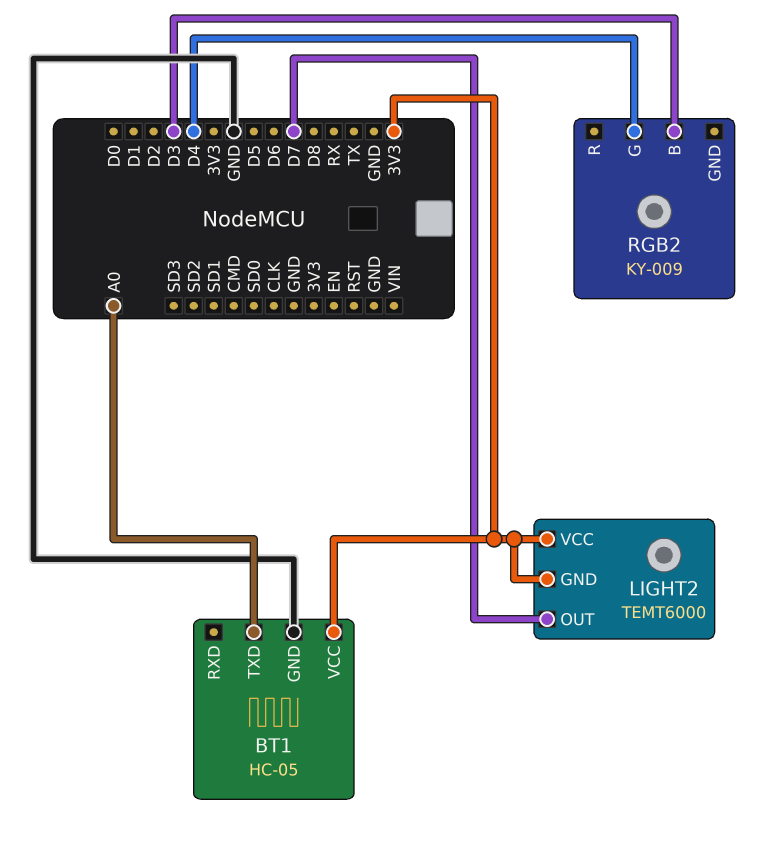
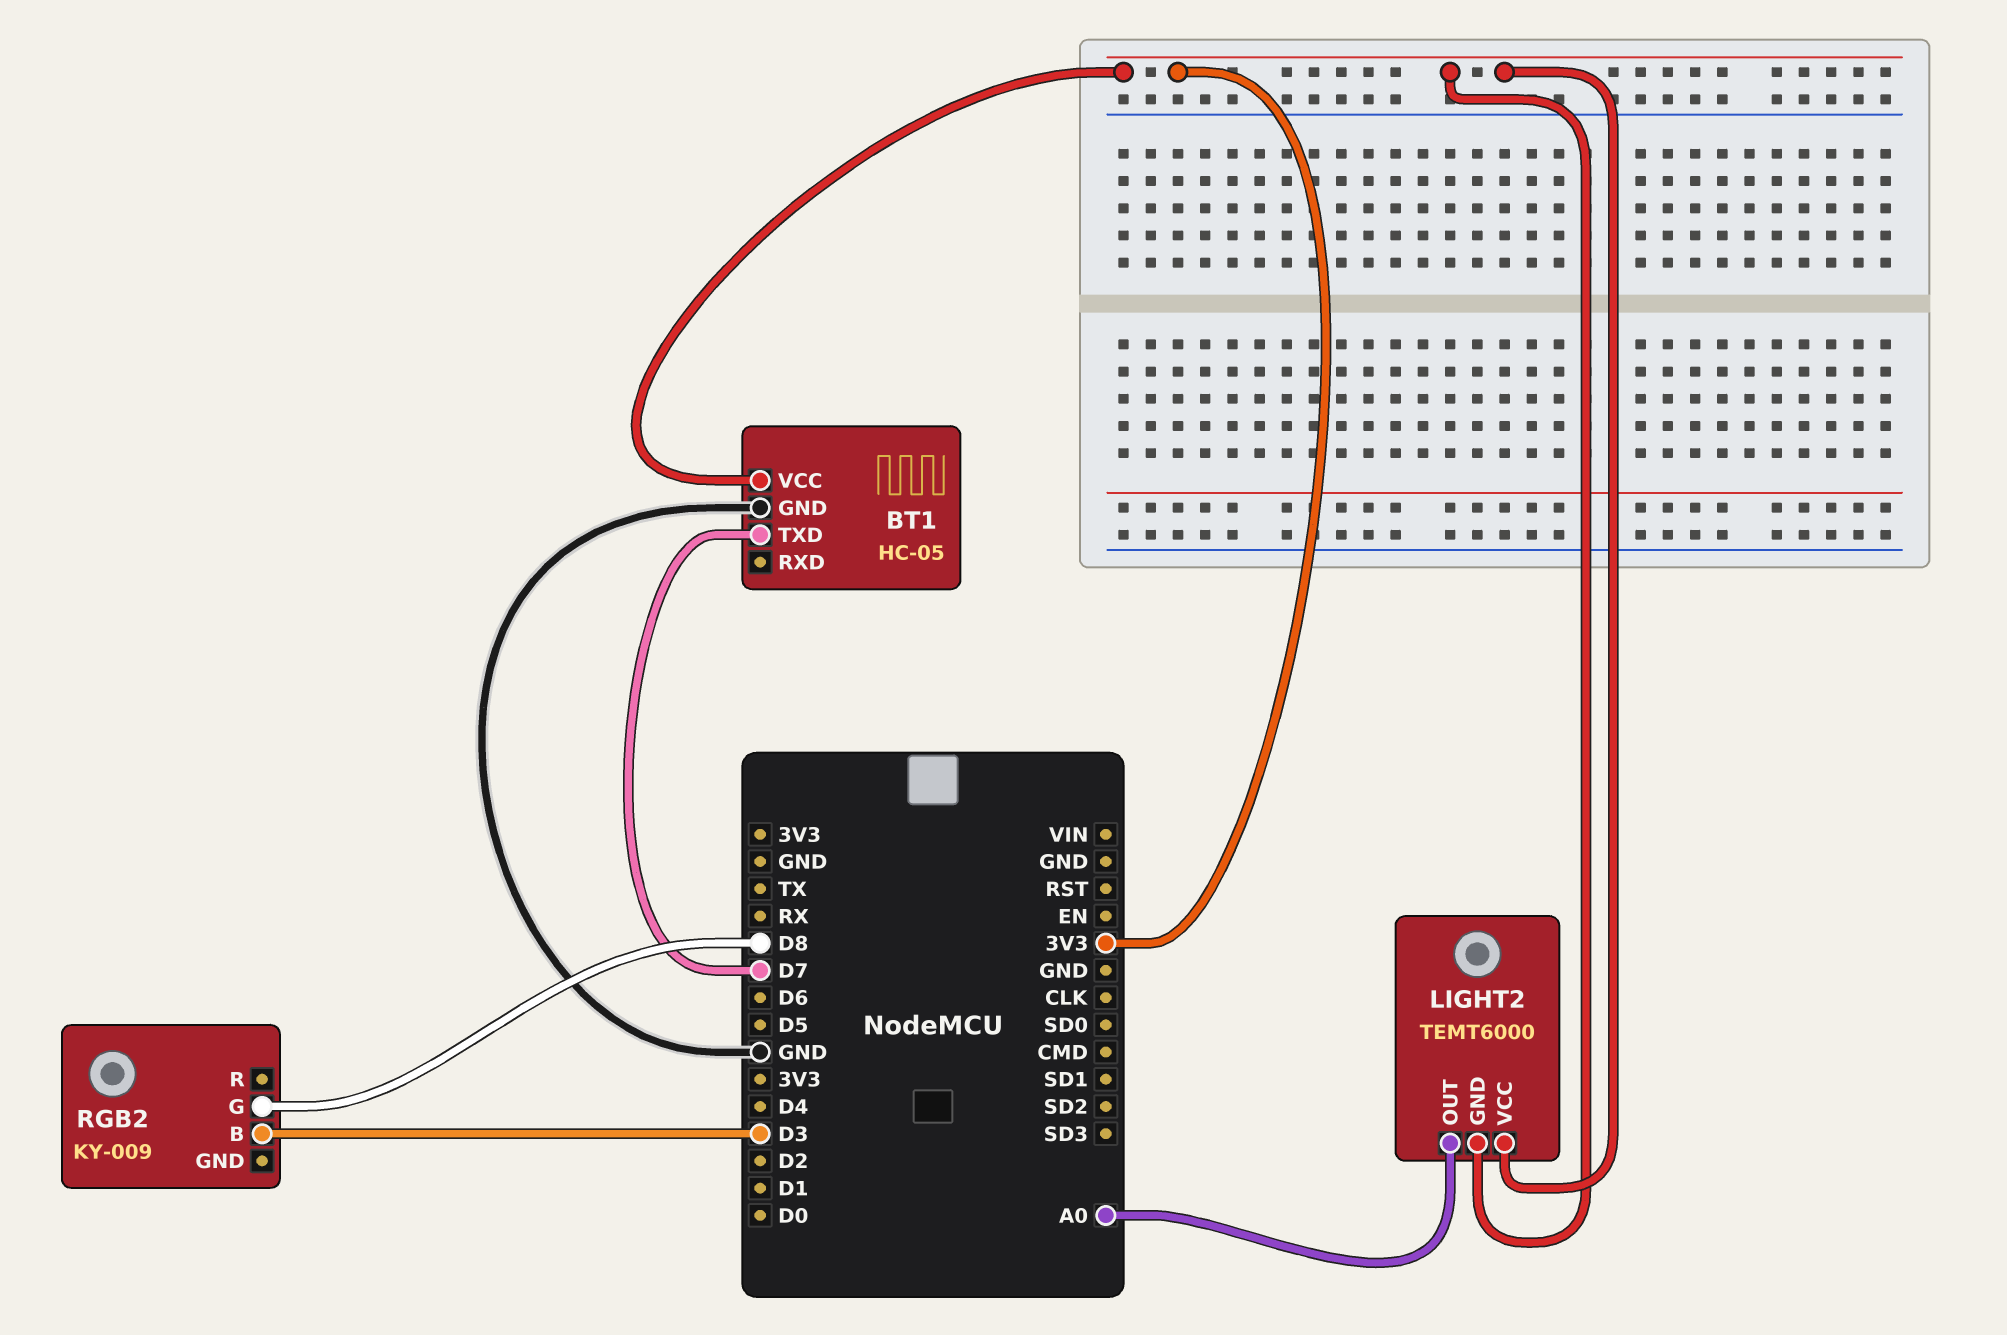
BT1 pin TXD: A0 -> D7
LIGHT2 pin OUT: D7 -> A0
RGB2 pin G: D4 -> D8

